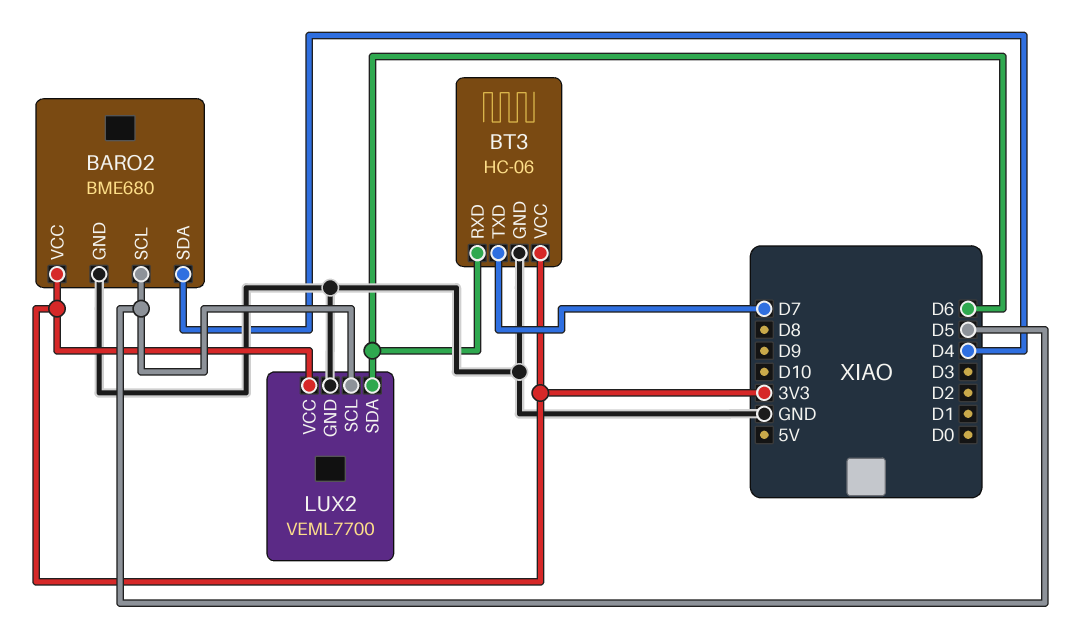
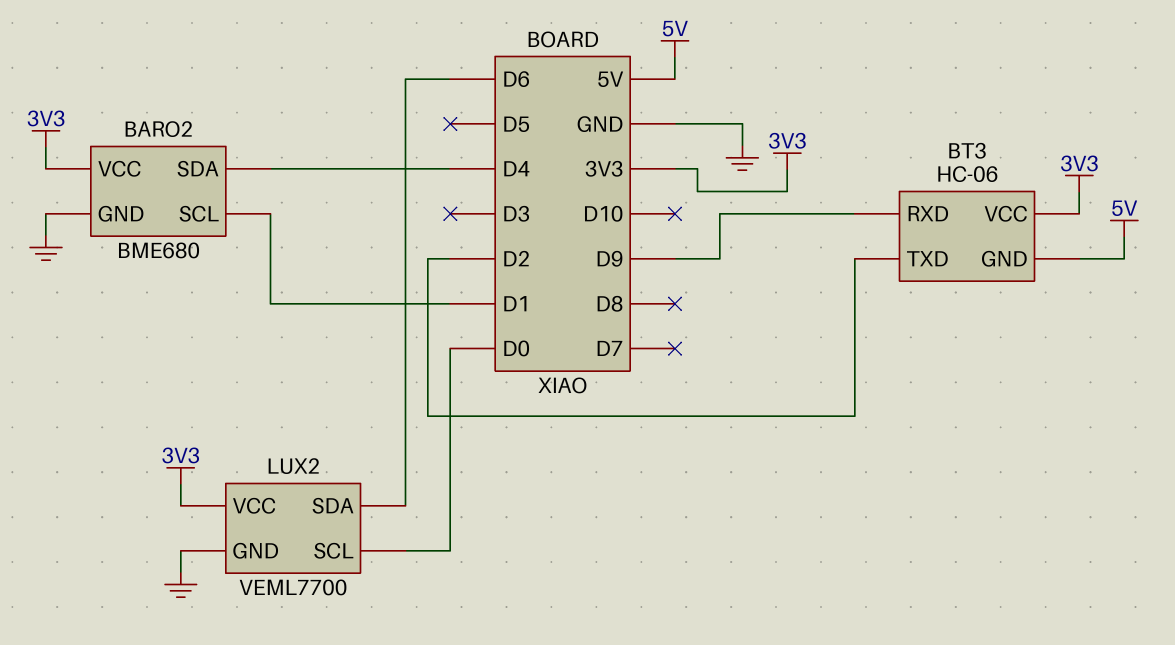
BARO2 pin SCL: D5 -> D1
BT3 pin GND: GND -> 5V
BT3 pin RXD: D6 -> D9
BT3 pin TXD: D7 -> D2
LUX2 pin SCL: D5 -> D0

